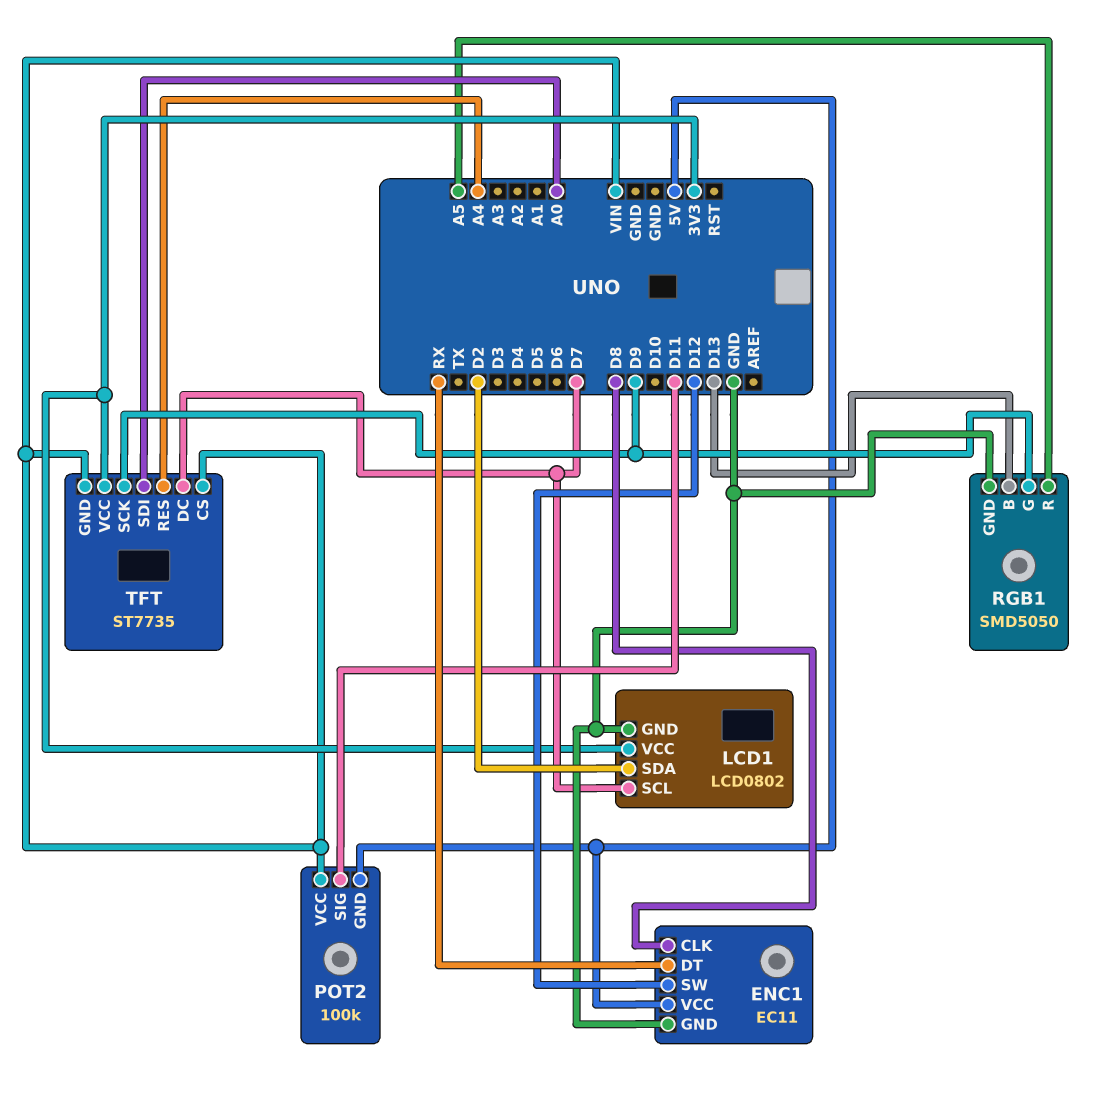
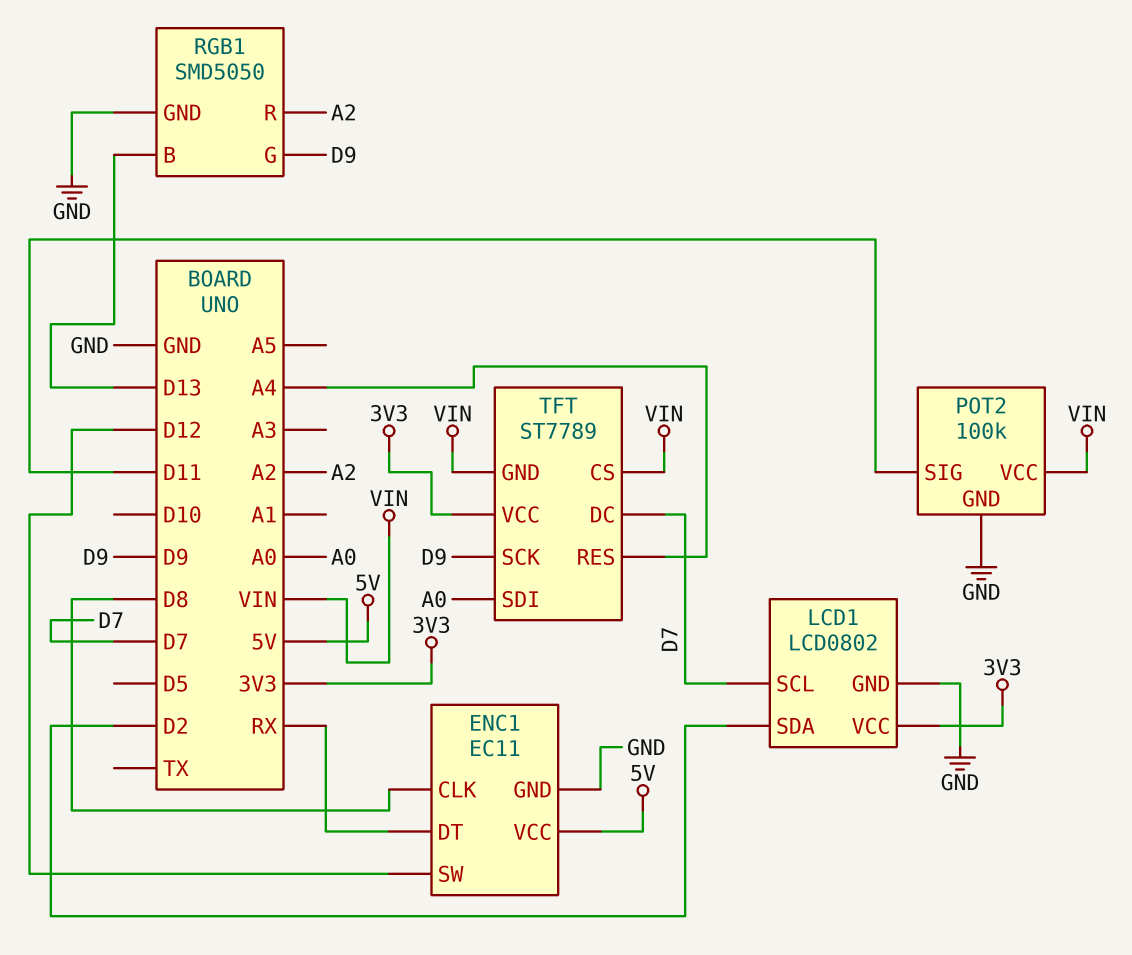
POT2 pin GND: 5V -> GND
RGB1 pin R: A5 -> A2
TFT: ST7735 -> ST7789

